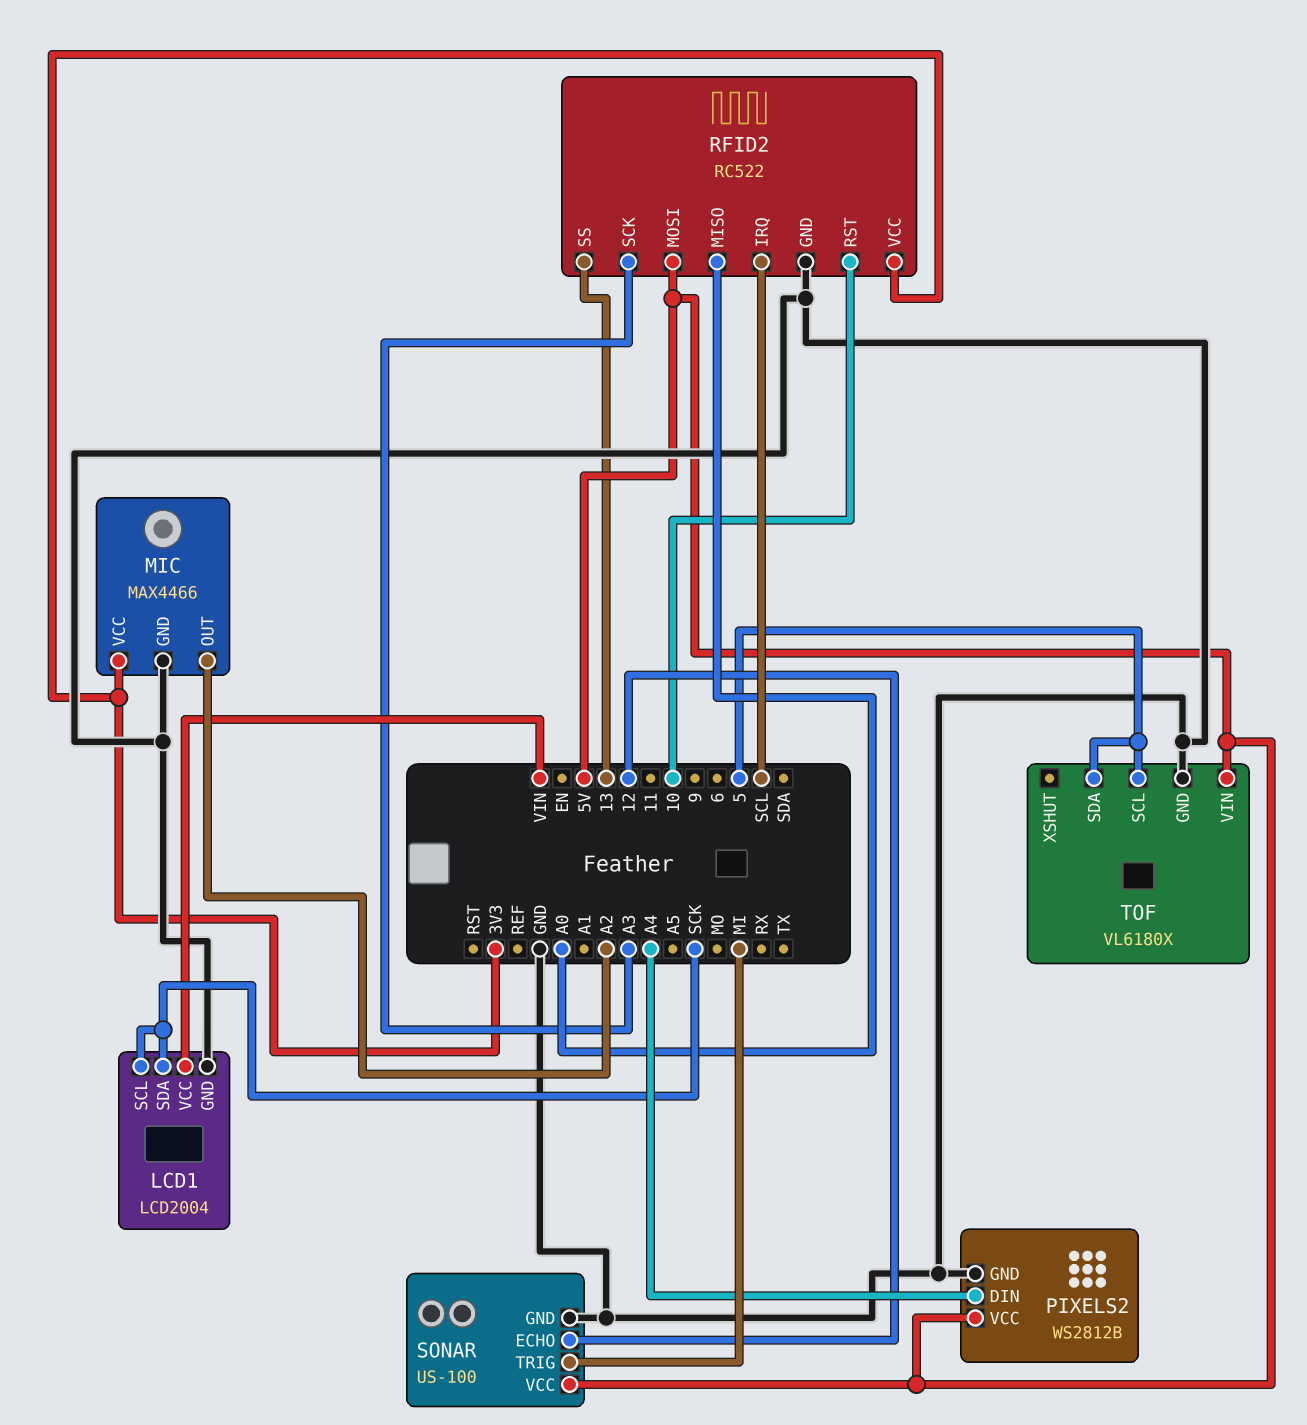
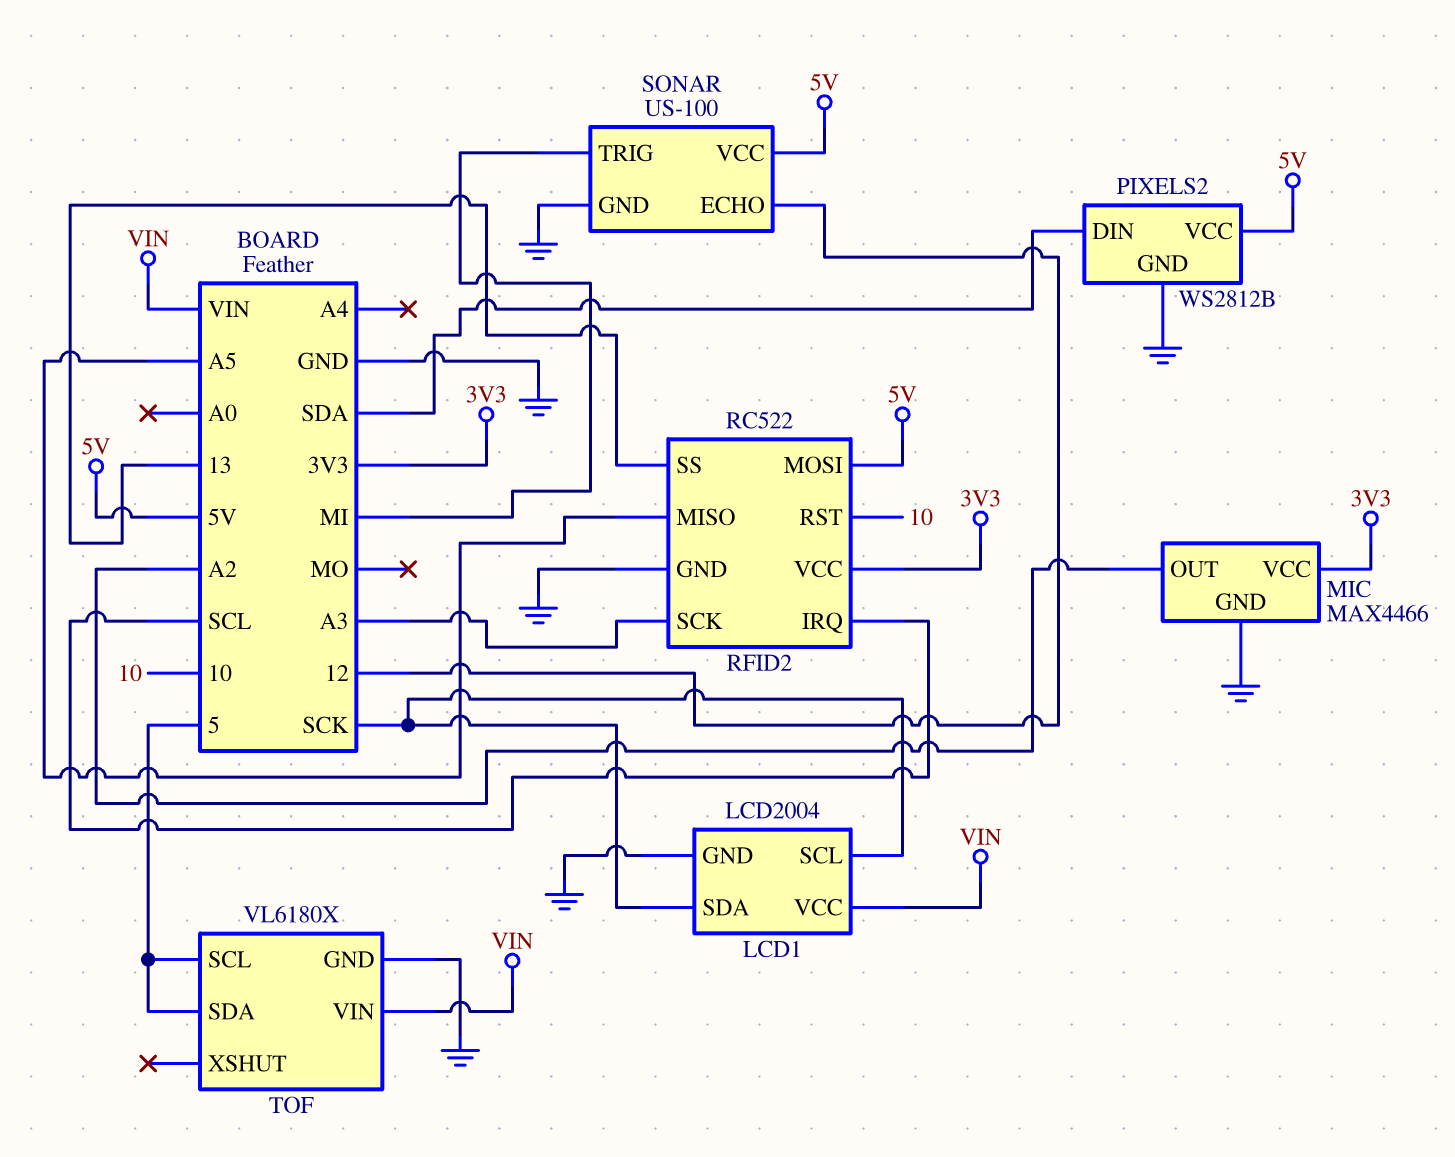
PIXELS2 pin DIN: A4 -> SDA
RFID2 pin MISO: A0 -> A5
TOF pin VIN: 5V -> VIN

